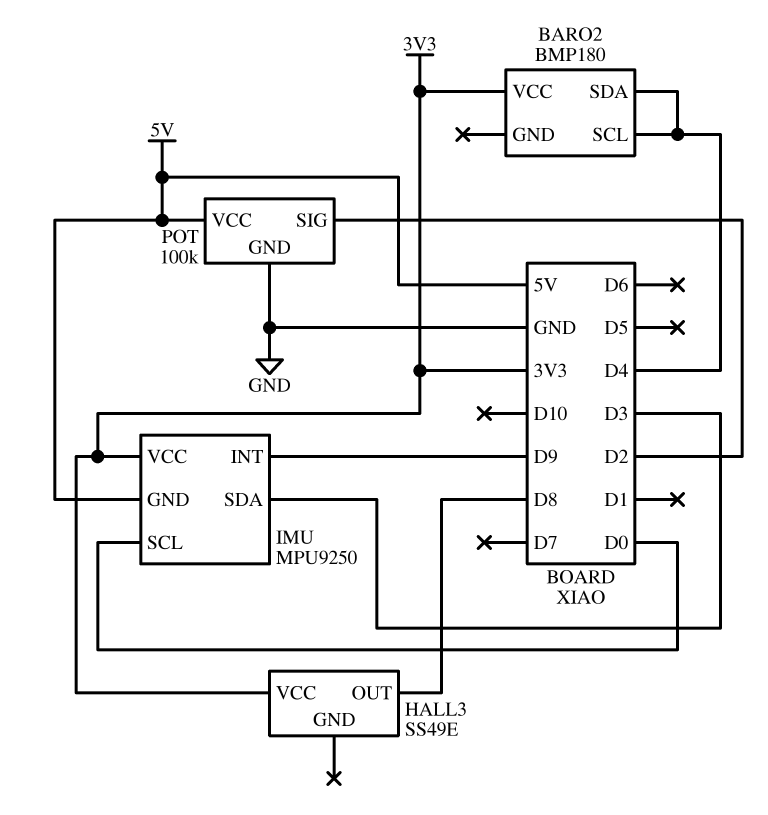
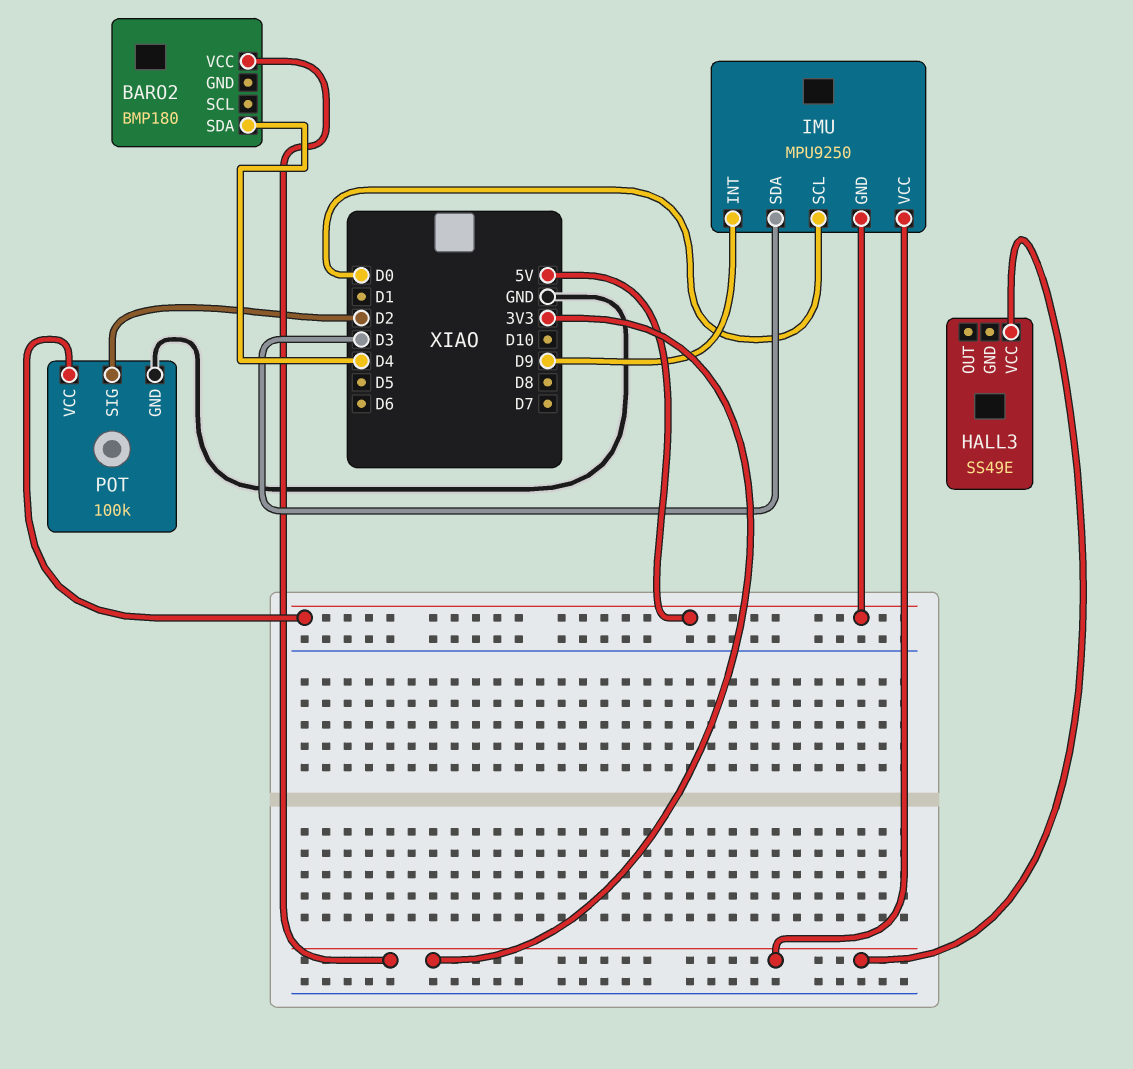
BARO2 pin SCL: D4 -> none
HALL3 pin OUT: D8 -> none

